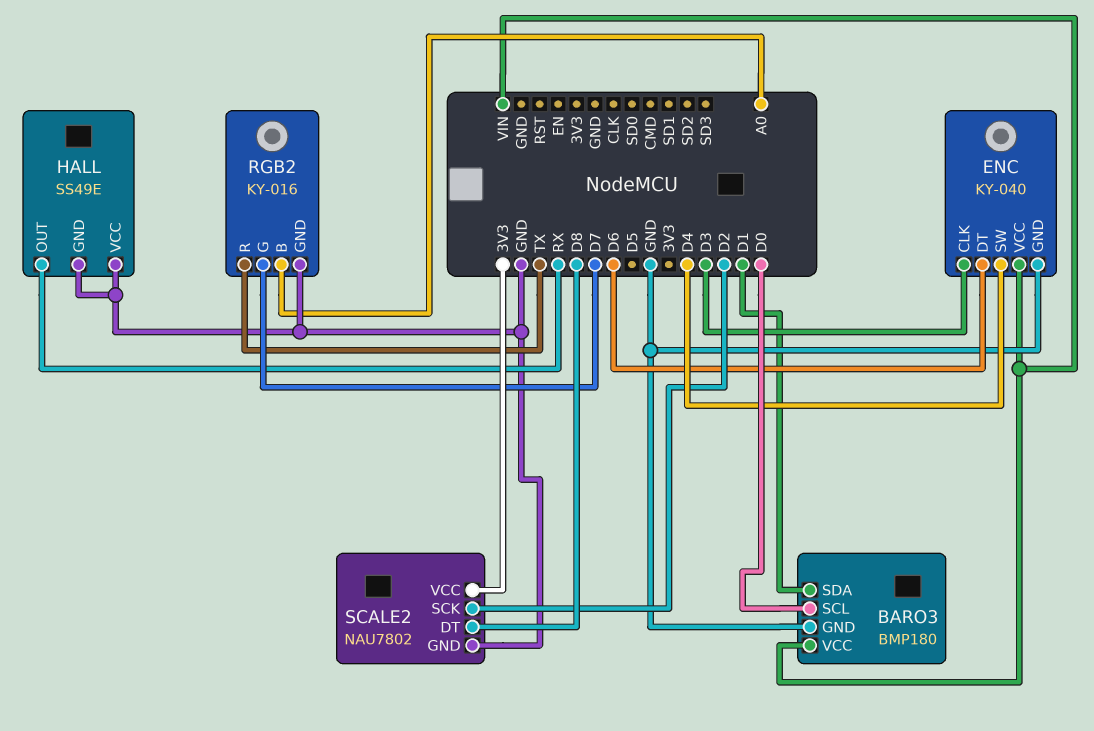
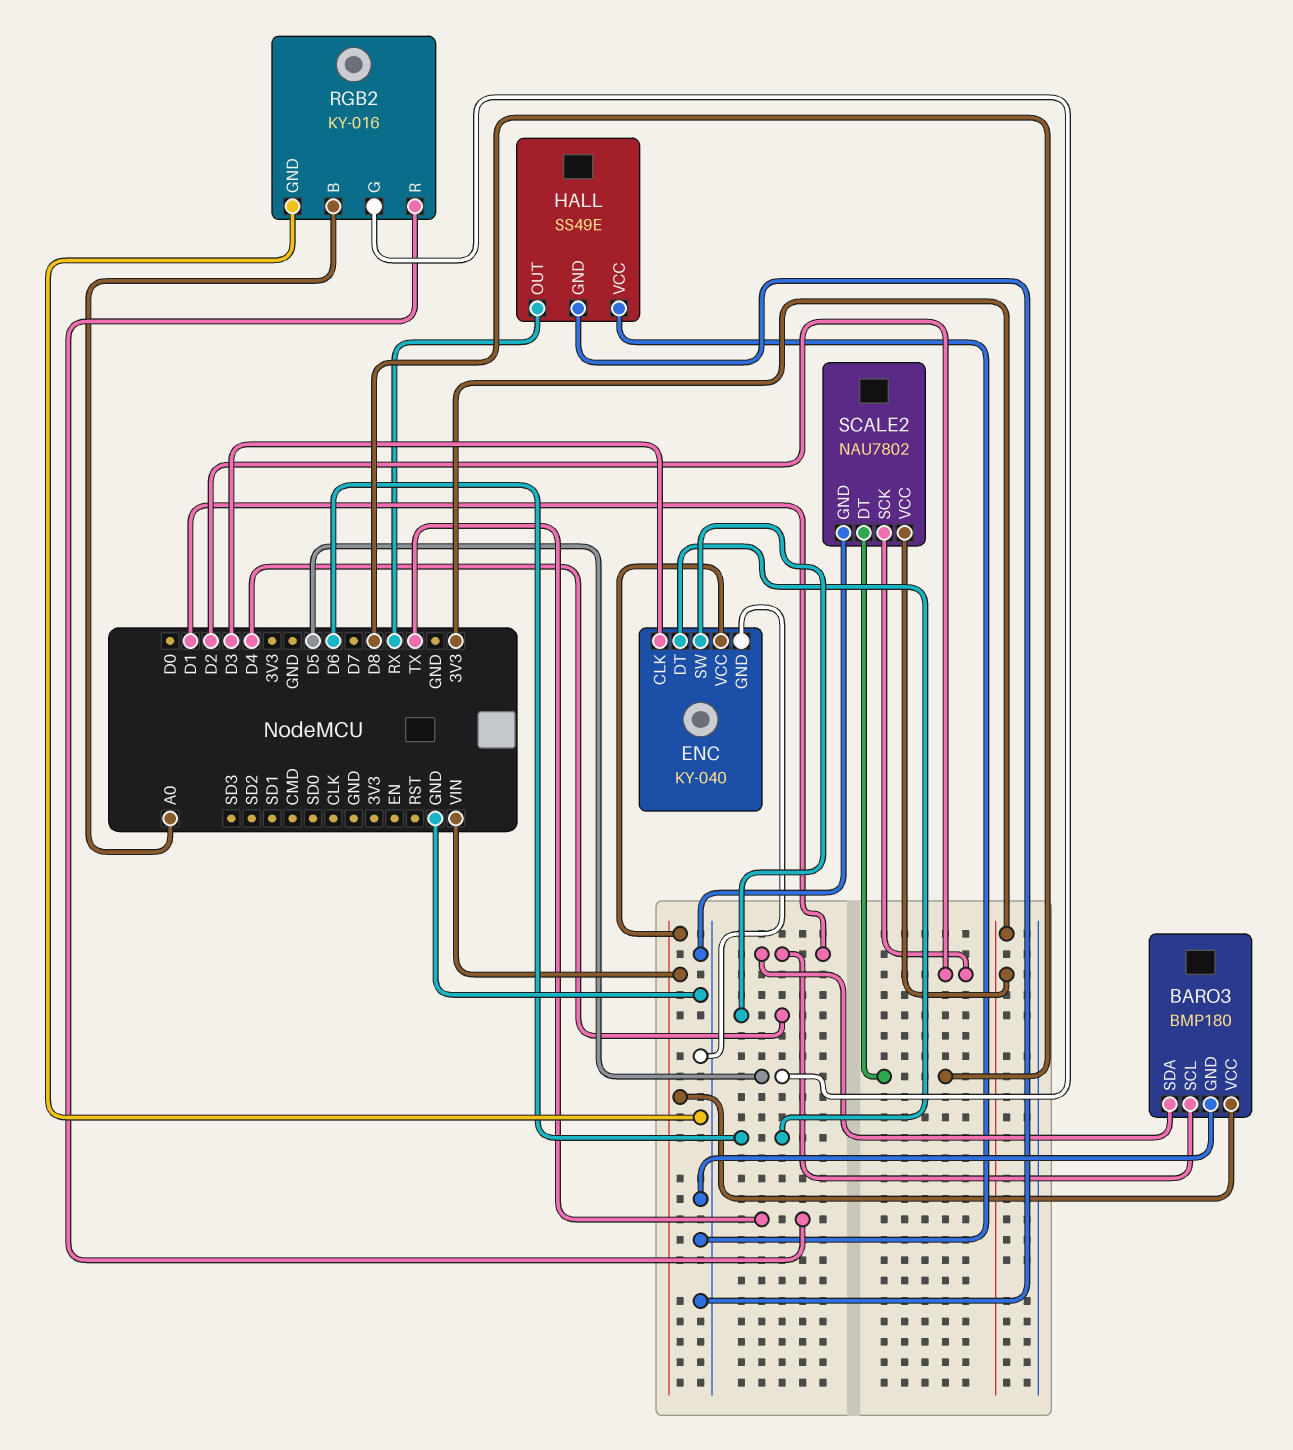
BARO3 pin SCL: D0 -> D1
RGB2 pin G: D7 -> D5

